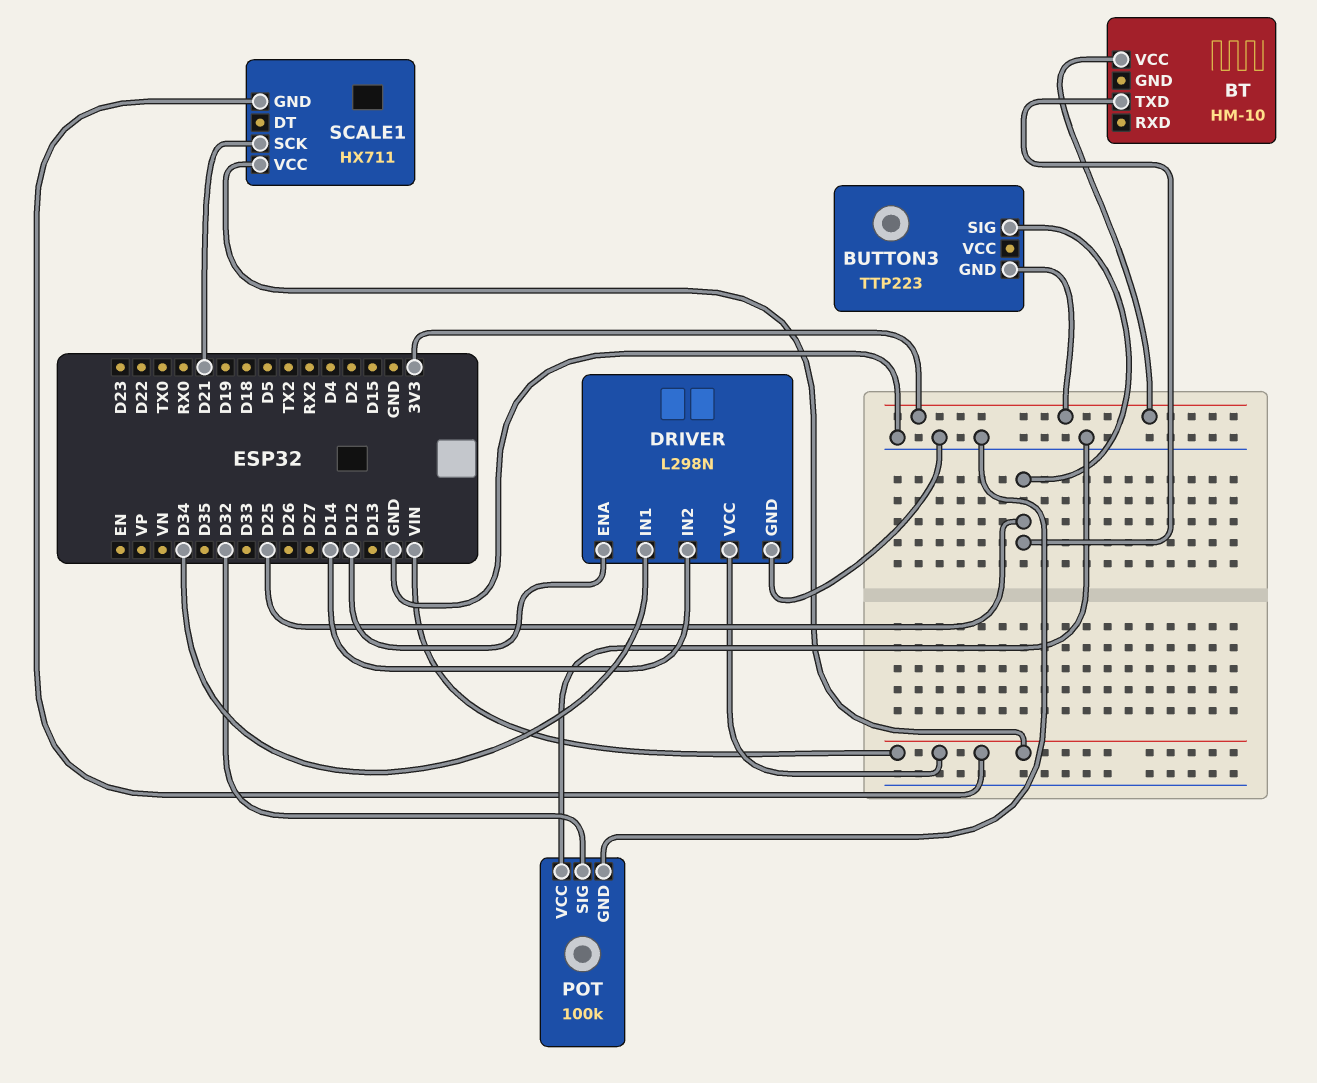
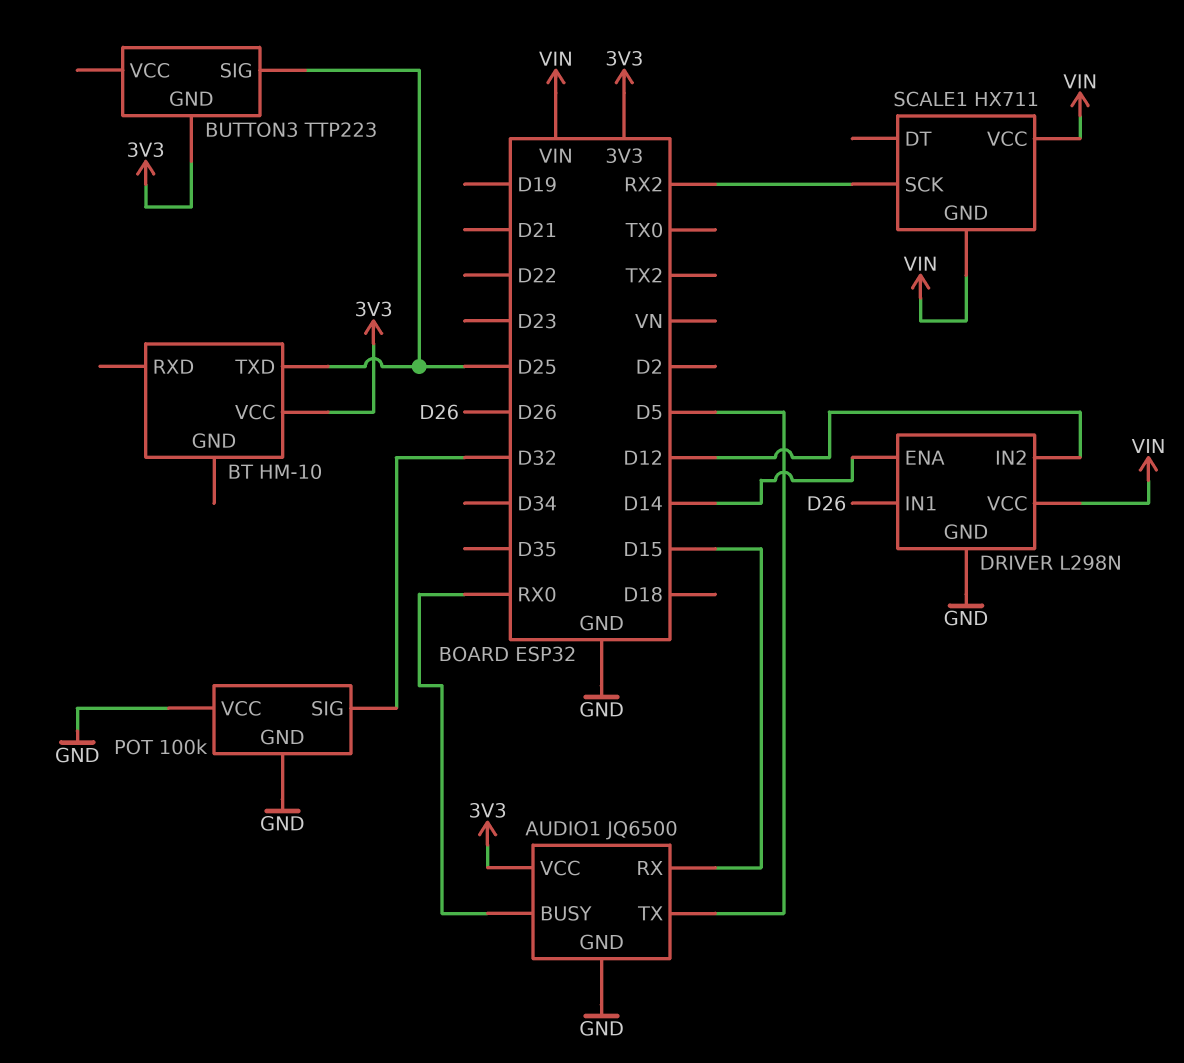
AUDIO1: none -> JQ6500
AUDIO1 pin BUSY: none -> RX0
AUDIO1 pin GND: none -> GND
AUDIO1 pin RX: none -> D15
AUDIO1 pin TX: none -> D5
AUDIO1 pin VCC: none -> 3V3
DRIVER pin ENA: D12 -> D14
DRIVER pin IN1: D34 -> D26
DRIVER pin IN2: D14 -> D12
SCALE1 pin SCK: D21 -> RX2

